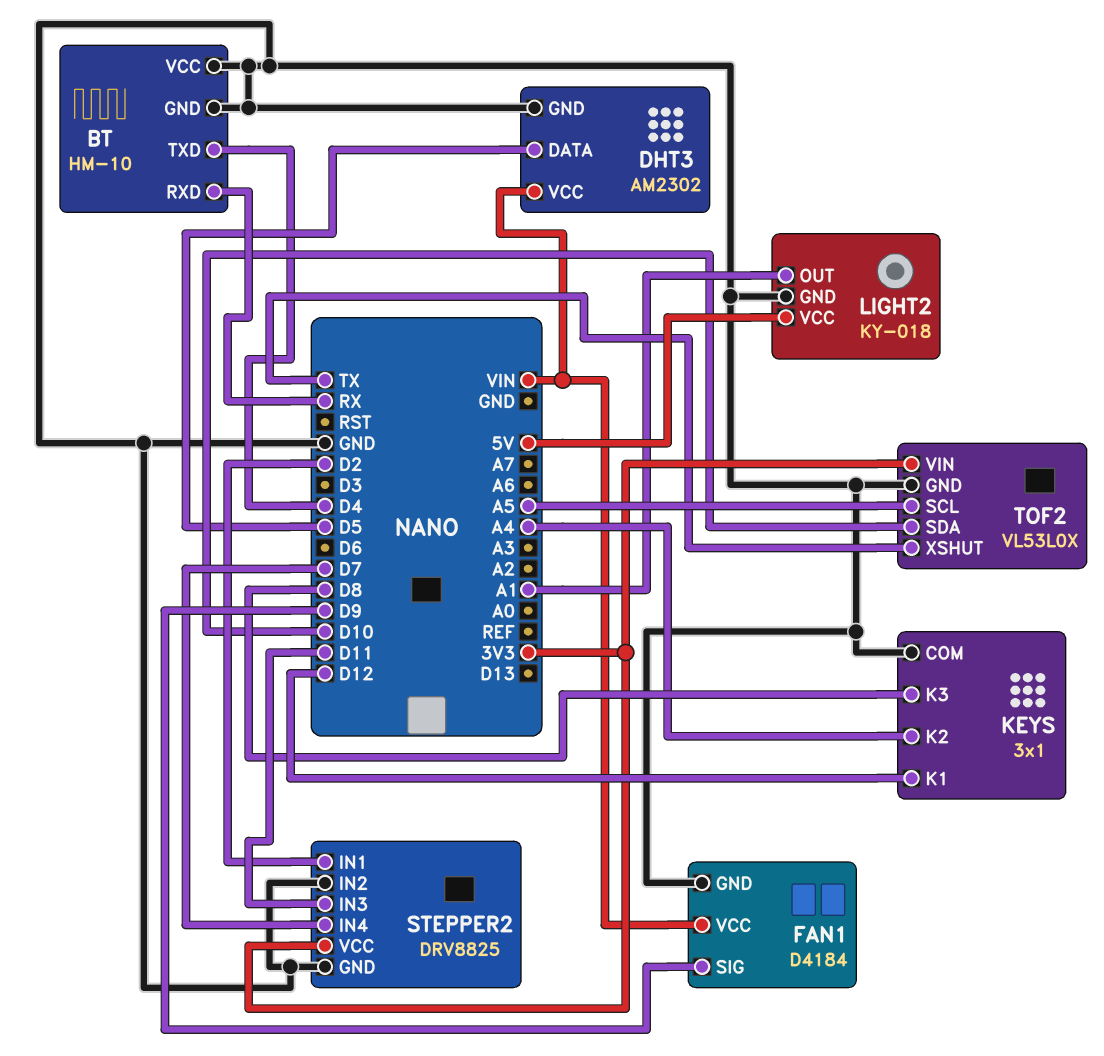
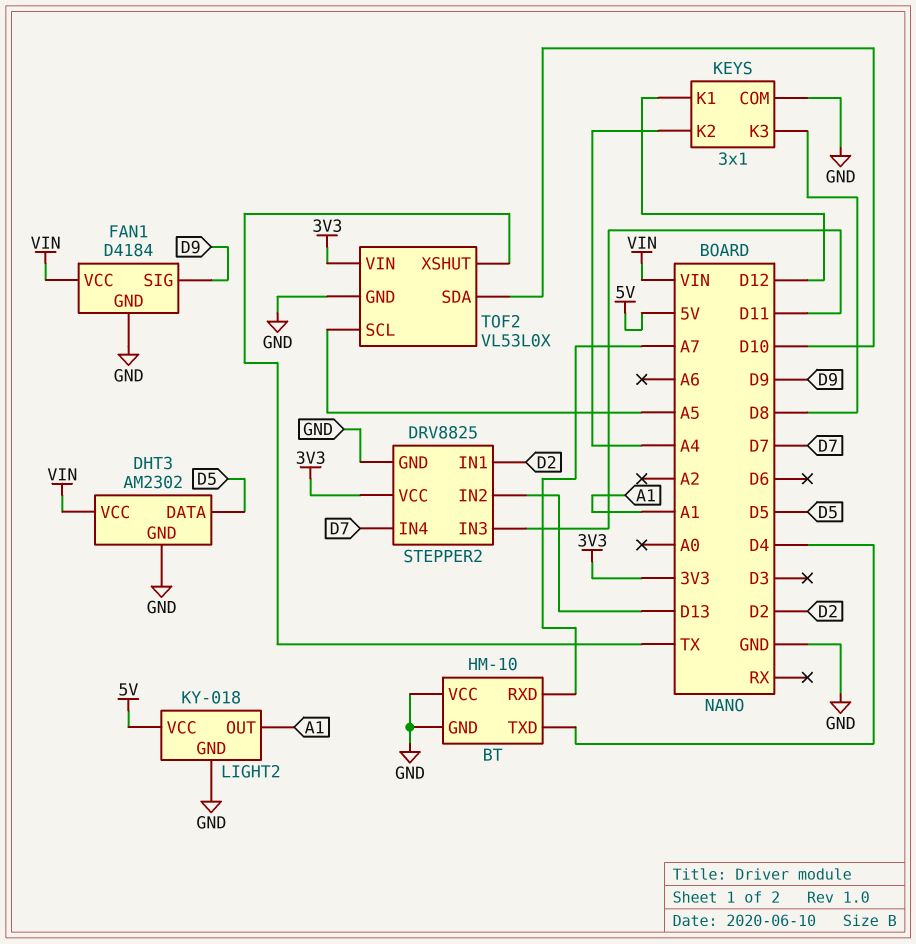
BT pin RXD: RX -> A7
STEPPER2 pin IN2: GND -> D13

